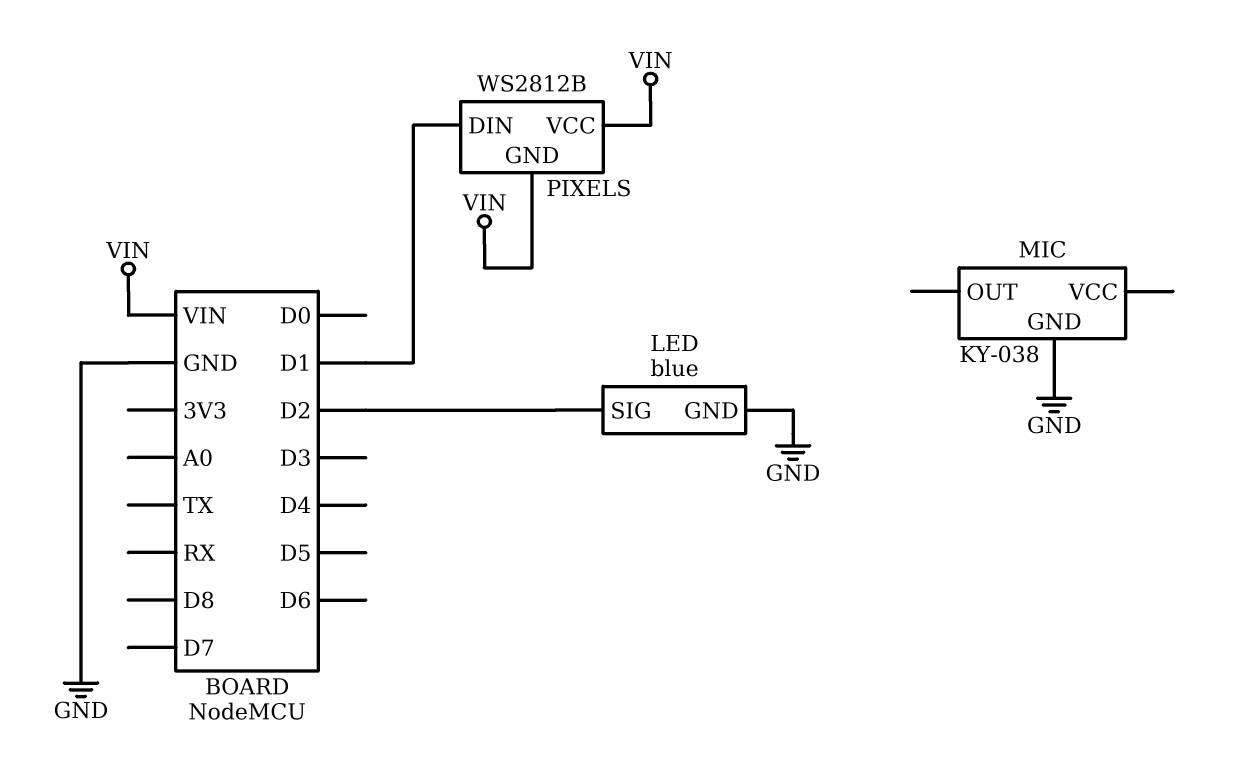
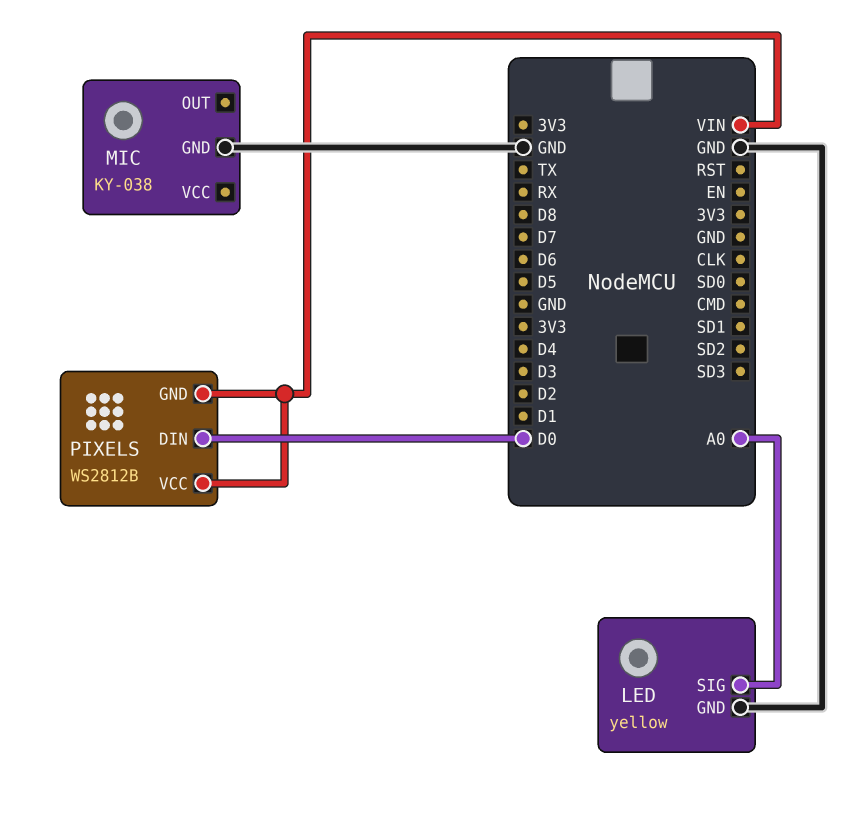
LED: blue -> yellow
LED pin SIG: D2 -> A0
PIXELS pin DIN: D1 -> D0

